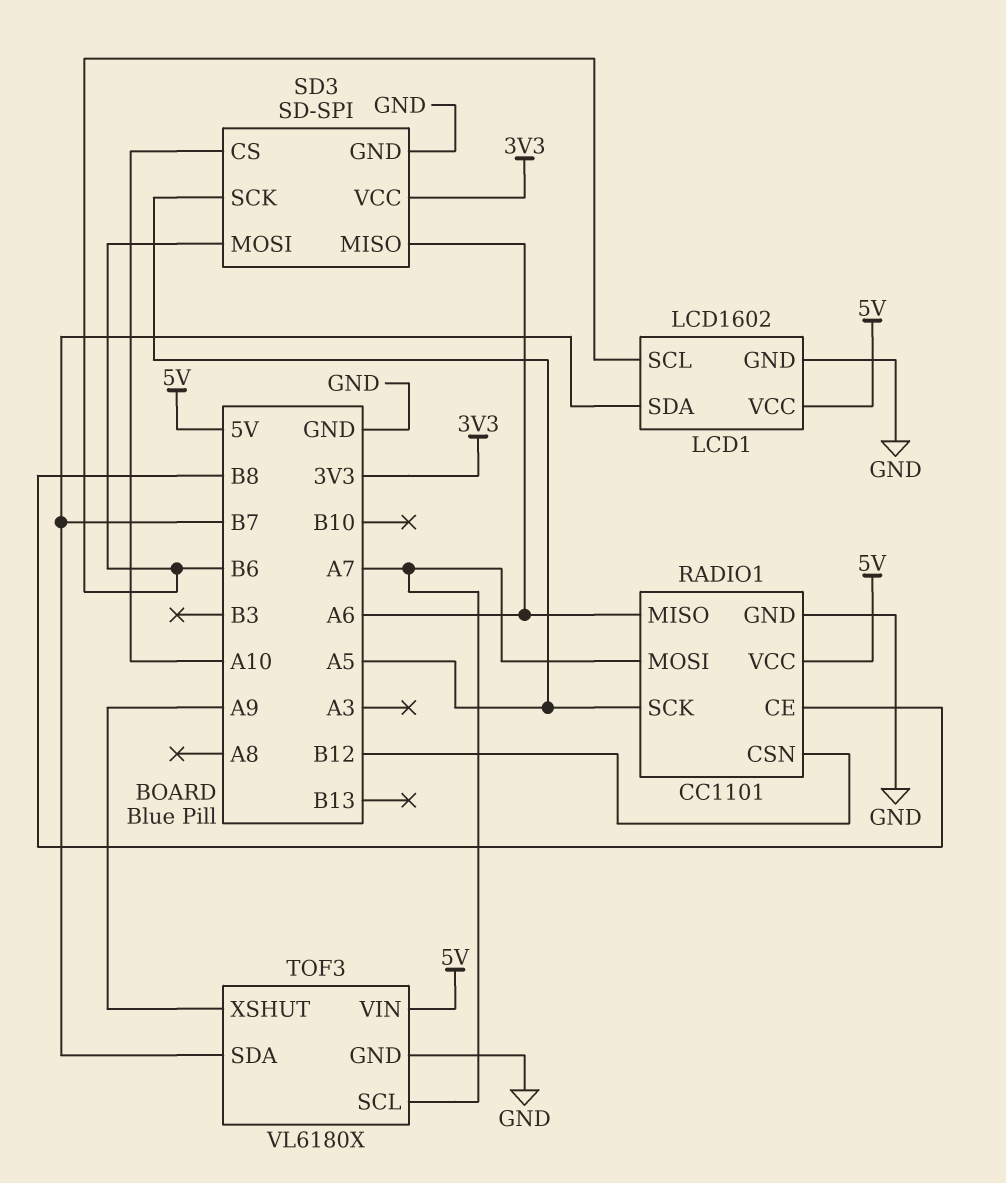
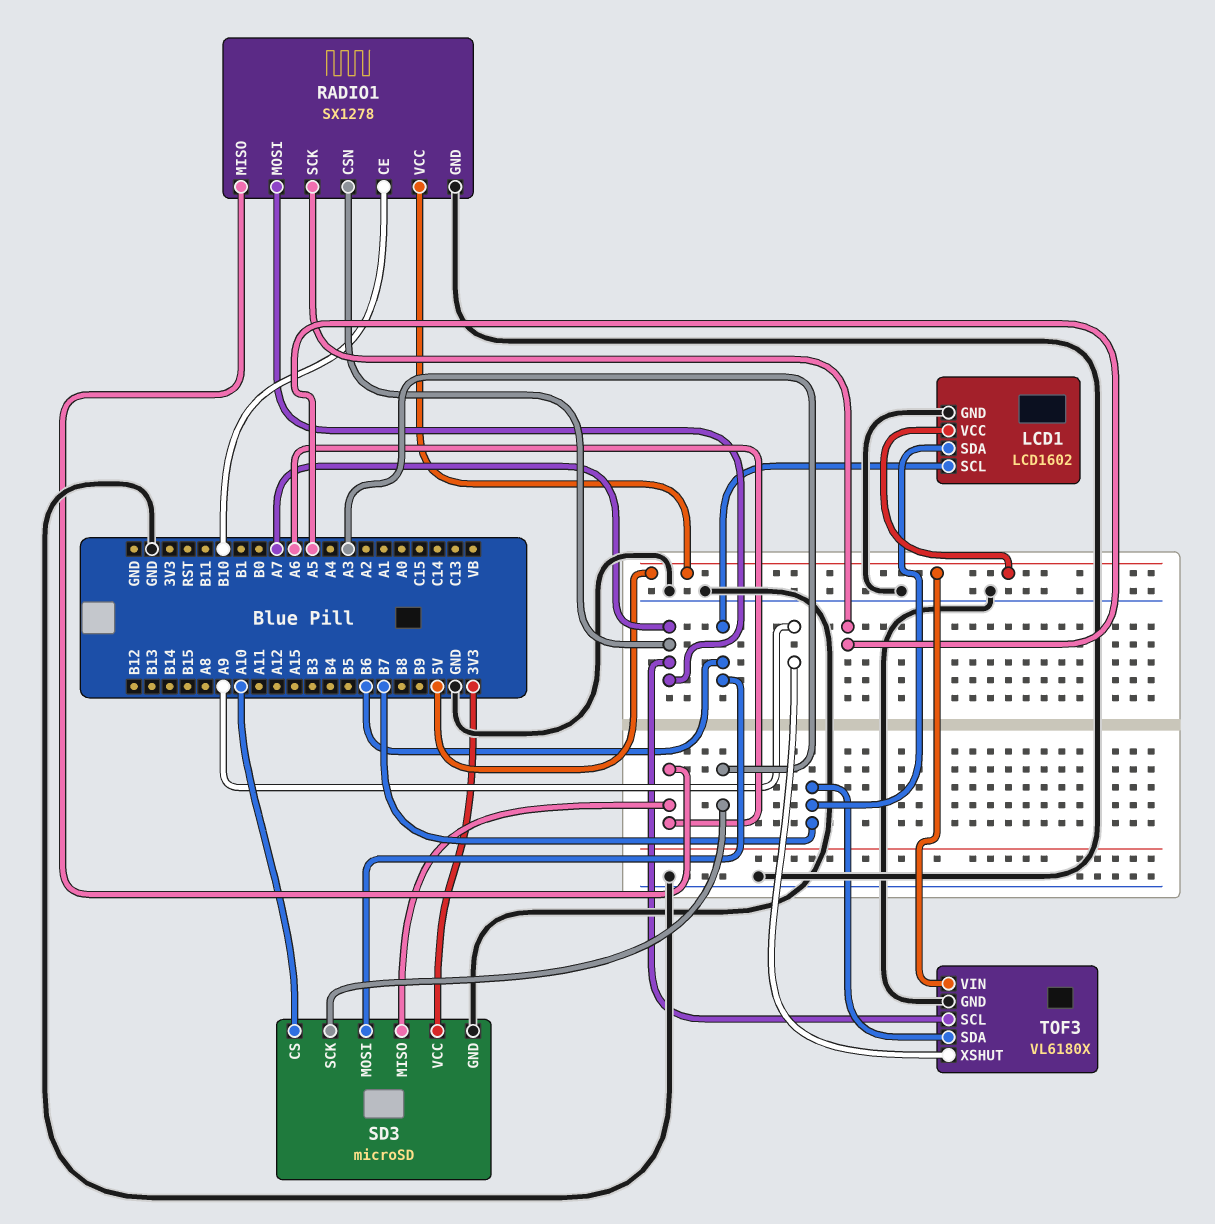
RADIO1: CC1101 -> SX1278
RADIO1 pin CE: B8 -> B10
RADIO1 pin CSN: B12 -> A7
SD3: SD-SPI -> microSD
SD3 pin SCK: A5 -> A3

